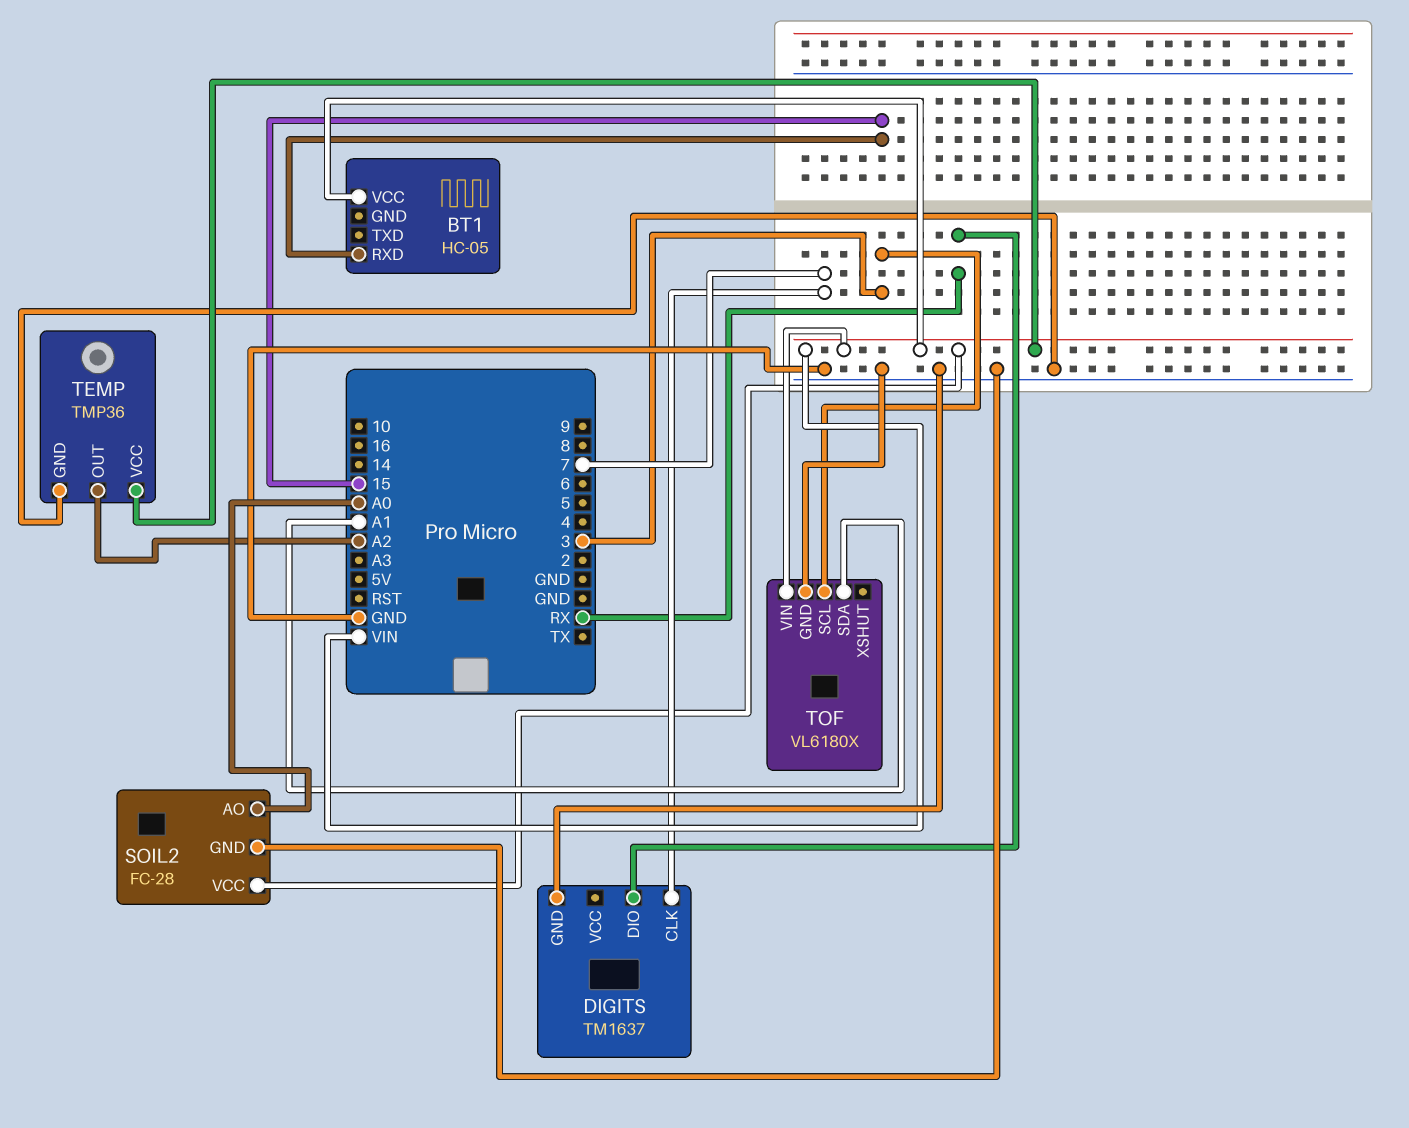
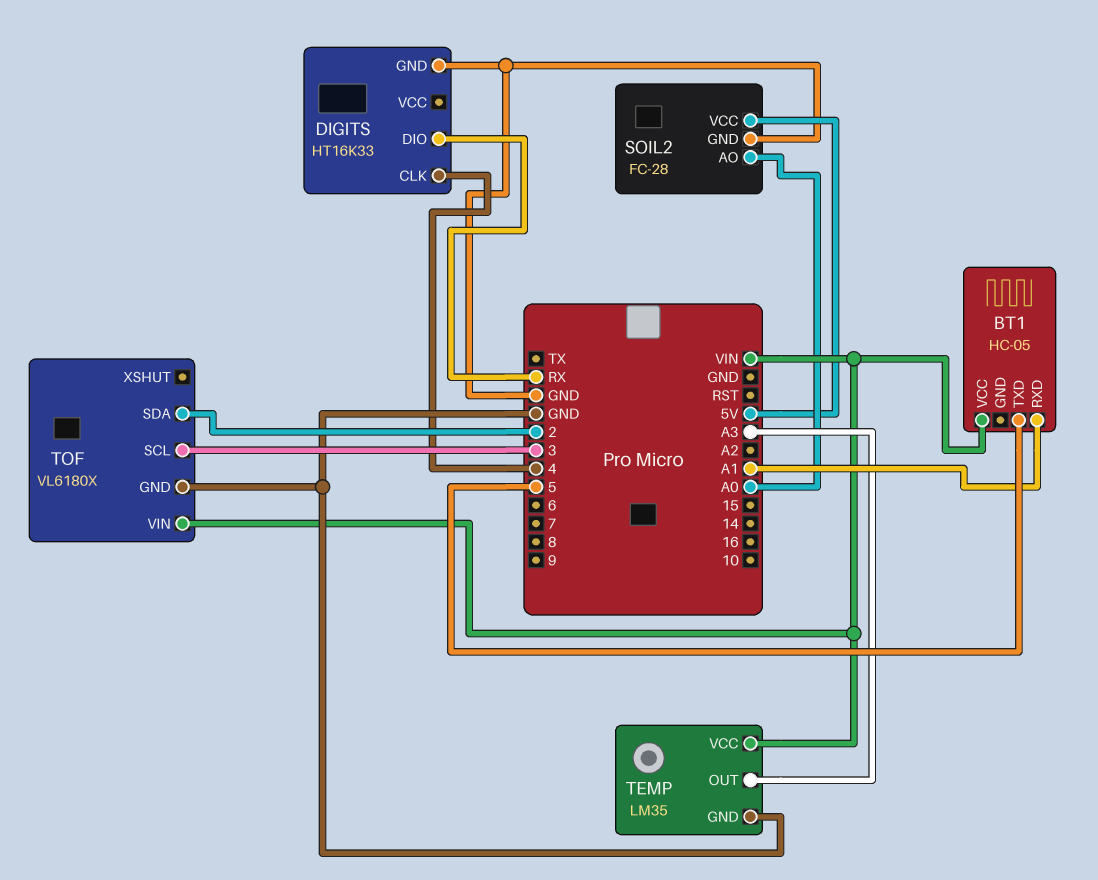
BT1 pin RXD: 15 -> A1
BT1 pin TXD: none -> 5
DIGITS: TM1637 -> HT16K33
DIGITS pin CLK: 7 -> 4
SOIL2 pin VCC: VIN -> 5V
TEMP: TMP36 -> LM35
TEMP pin OUT: A2 -> A3
TOF pin SDA: A1 -> 2

